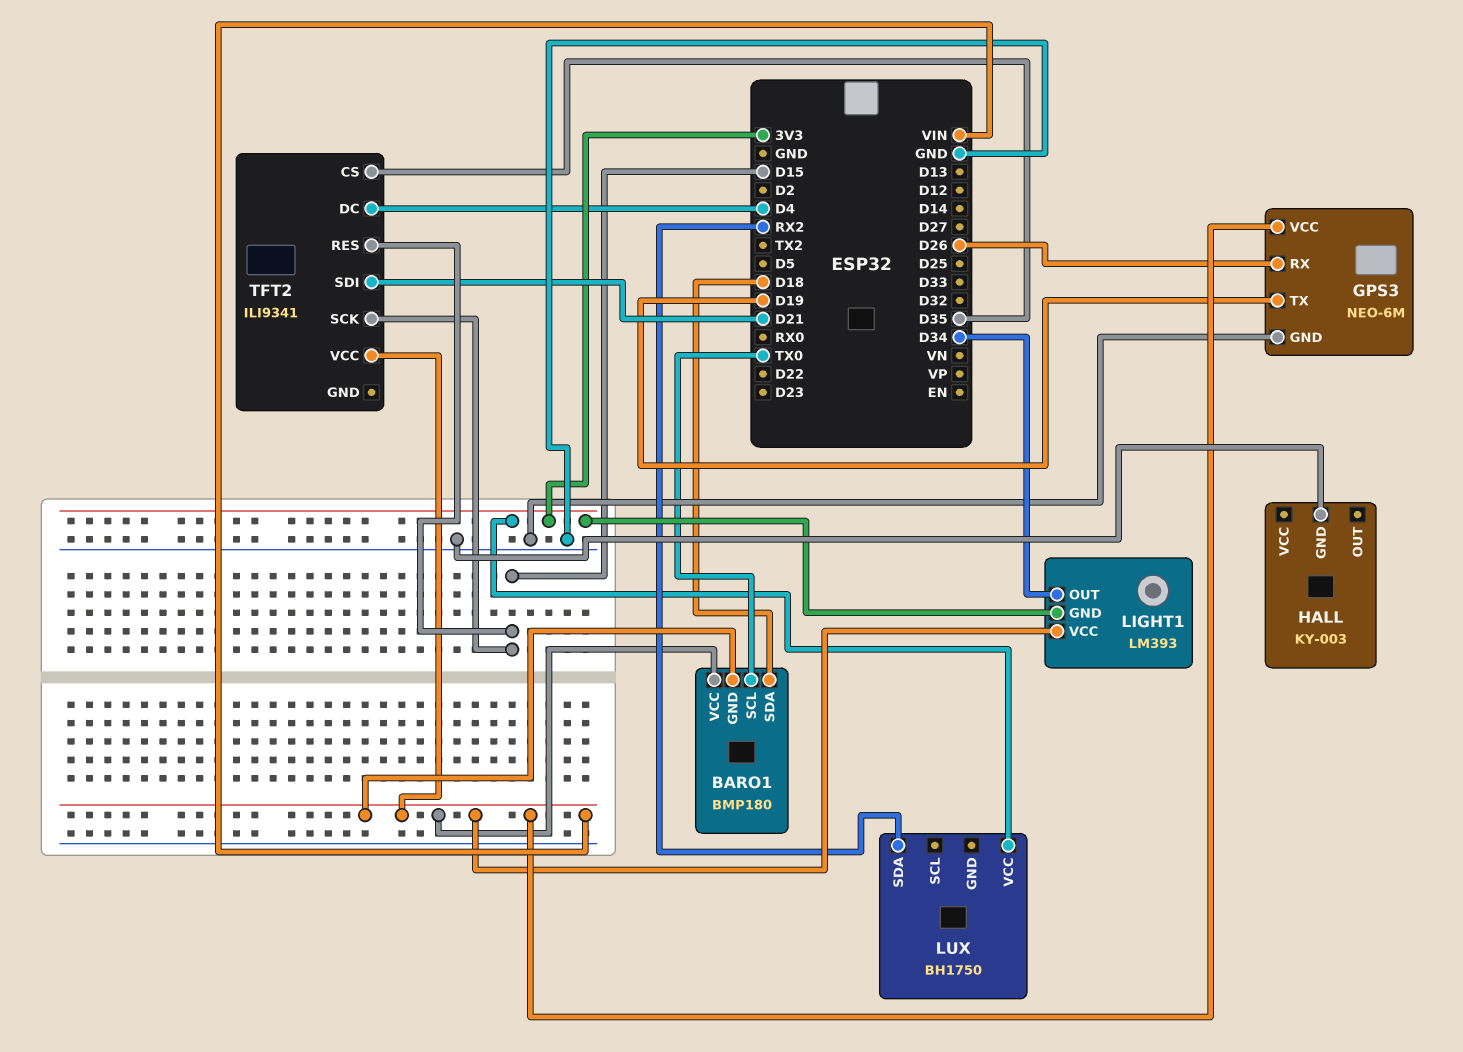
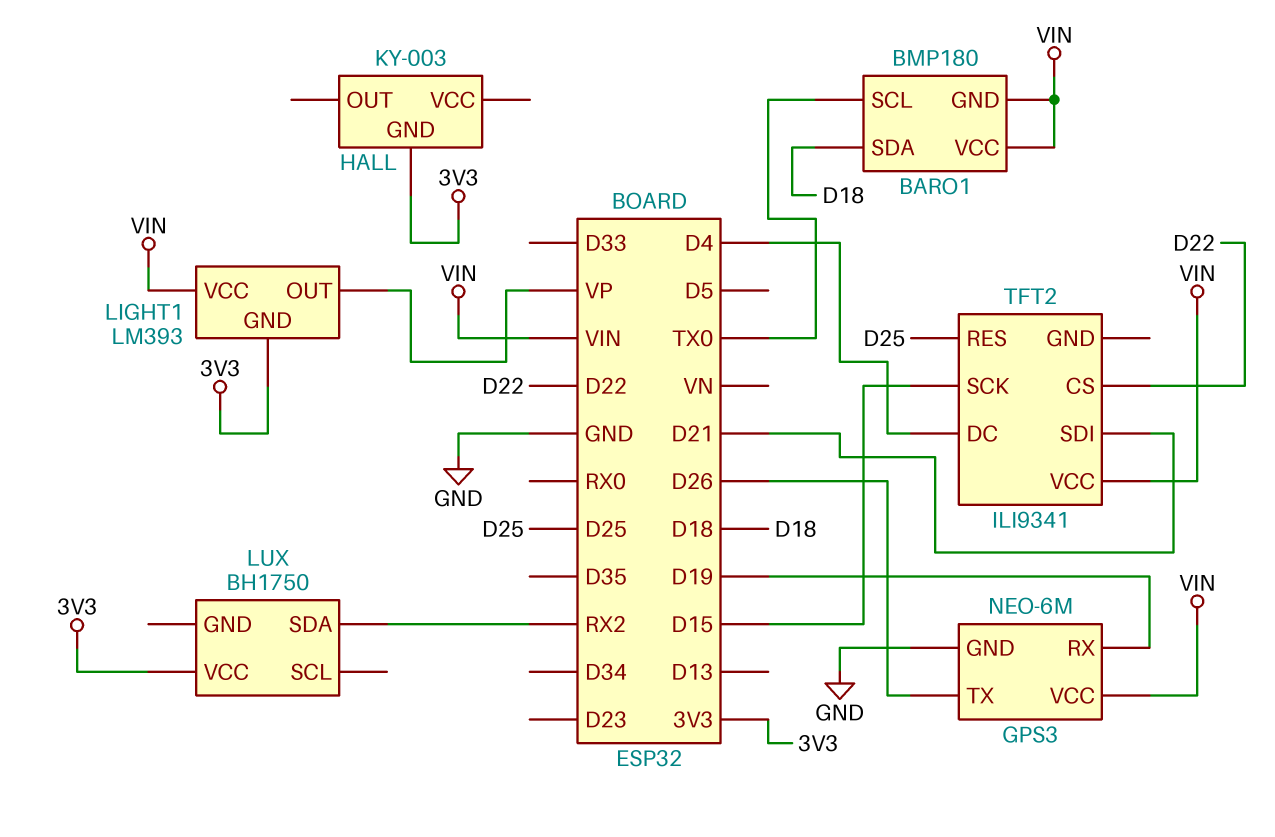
GPS3 pin RX: D26 -> D19
GPS3 pin TX: D19 -> D26
HALL pin GND: GND -> 3V3
LIGHT1 pin OUT: D34 -> VP
TFT2 pin CS: D35 -> D22
TFT2 pin RES: D15 -> D25

